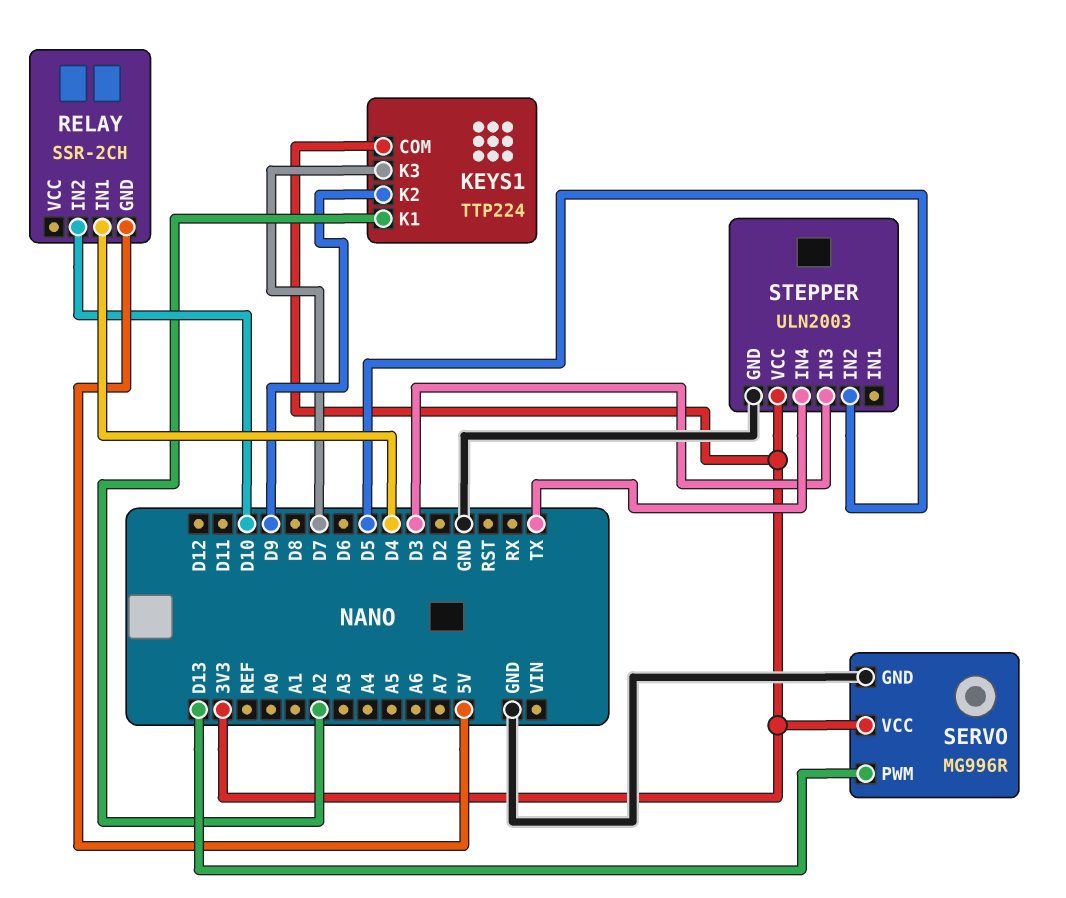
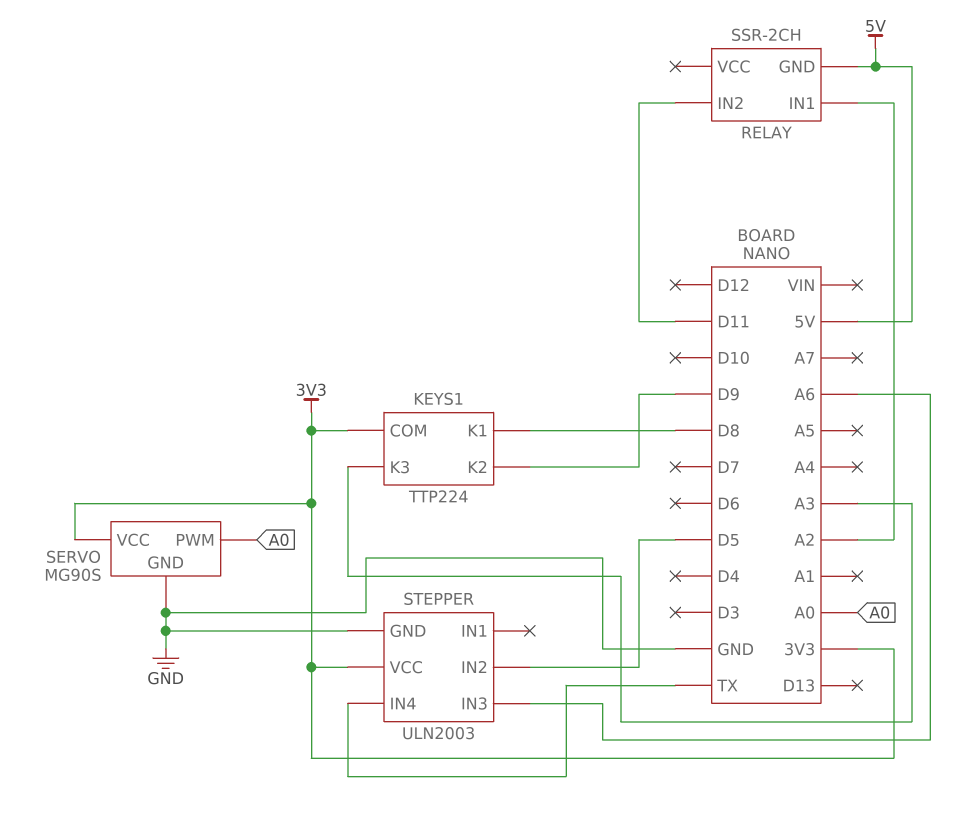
KEYS1 pin K1: A2 -> D8
KEYS1 pin K3: D7 -> A3
RELAY pin IN1: D4 -> A2
RELAY pin IN2: D10 -> D11
SERVO: MG996R -> MG90S
SERVO pin PWM: D13 -> A0
STEPPER pin IN3: D3 -> A6

